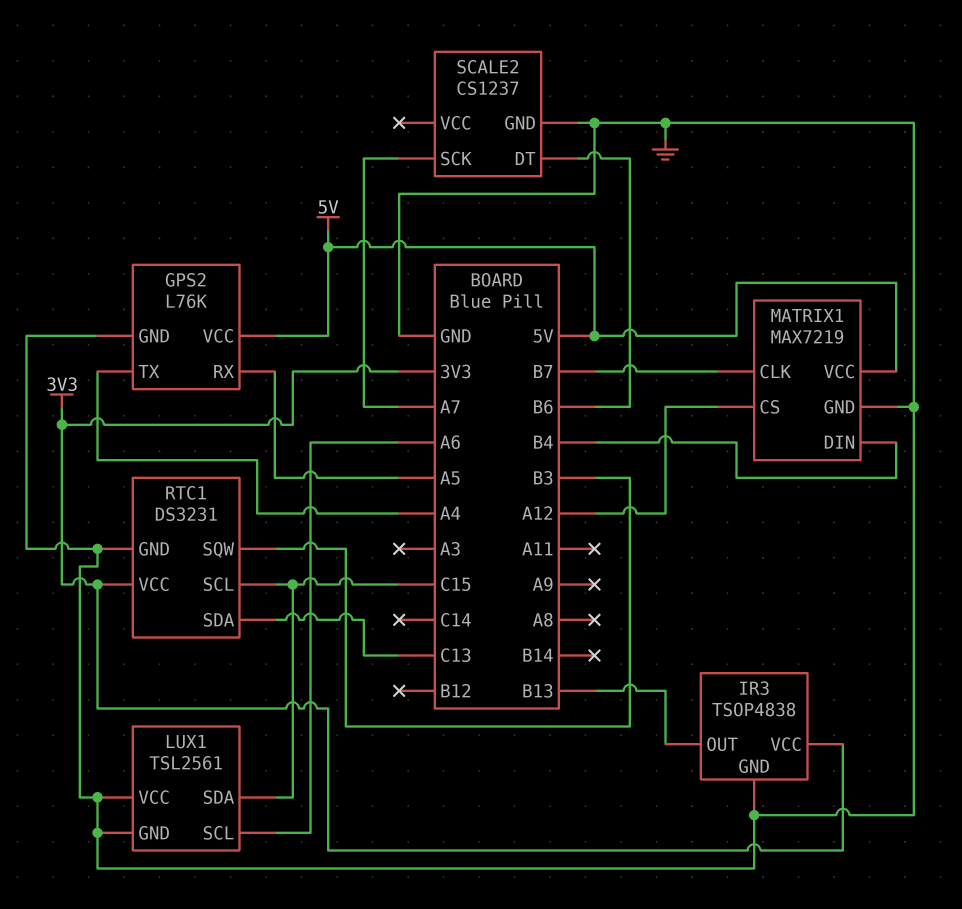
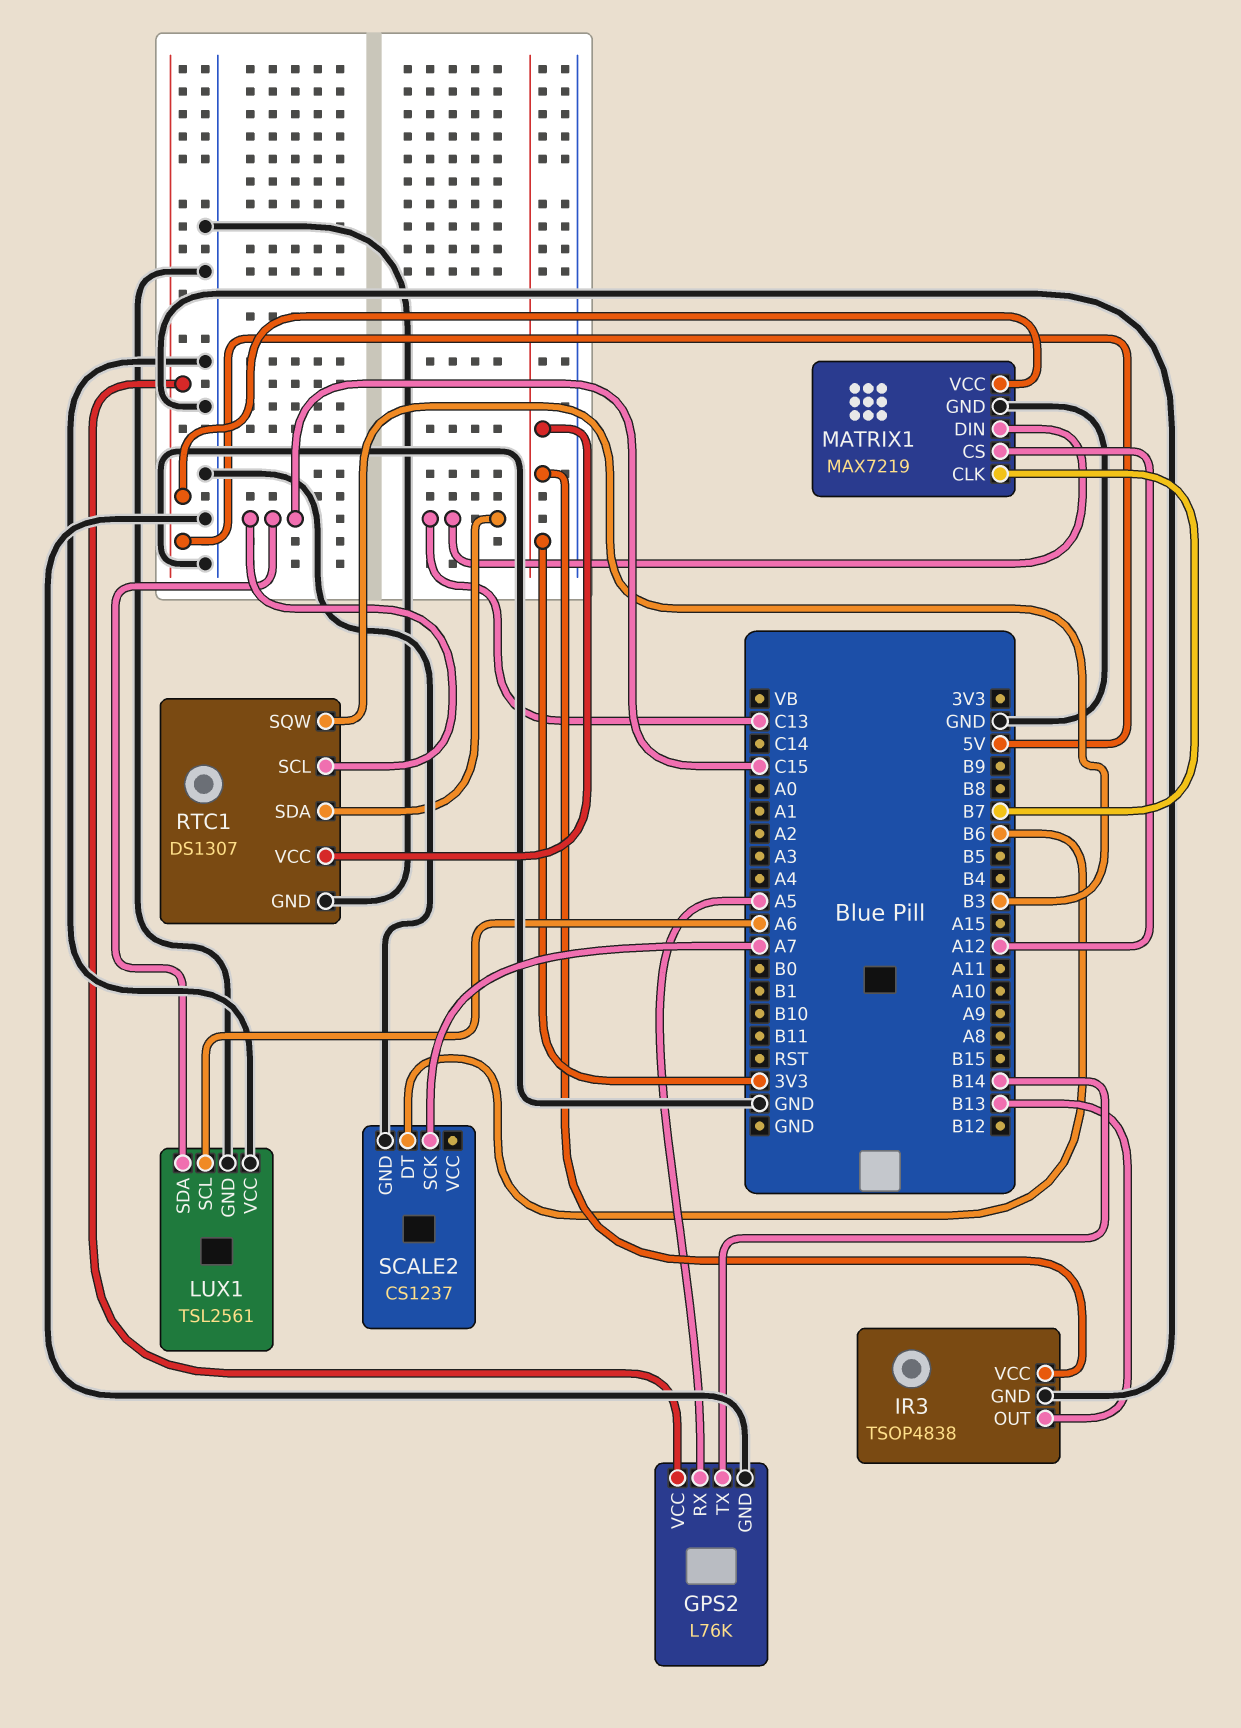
GPS2 pin TX: A4 -> B14
MATRIX1 pin DIN: B4 -> C13
RTC1: DS3231 -> DS1307

